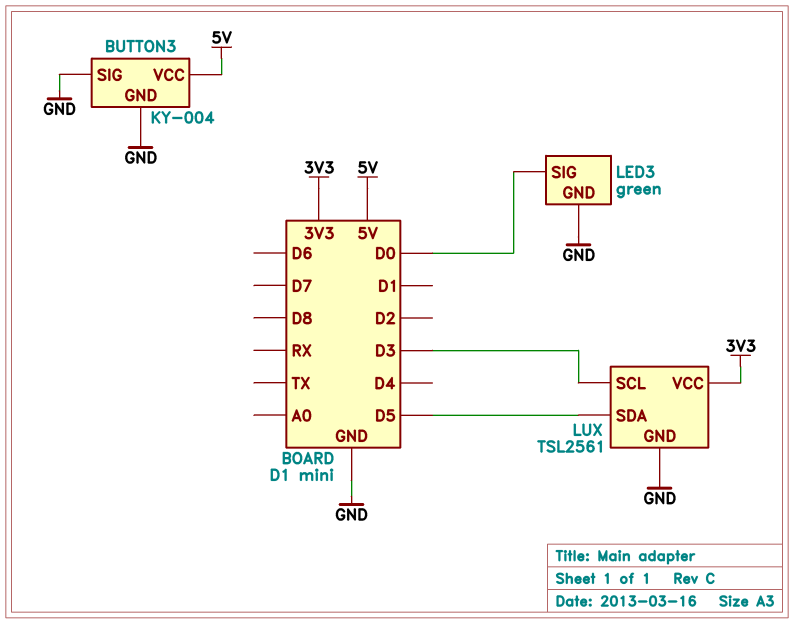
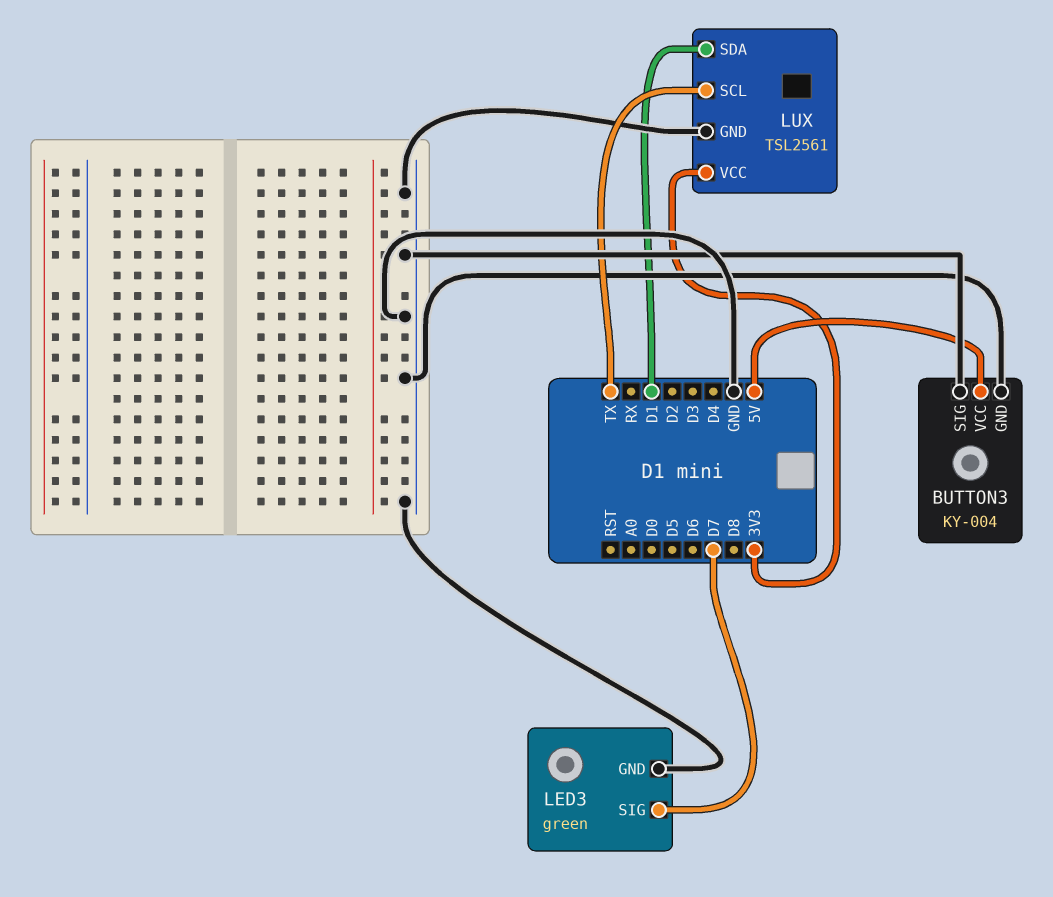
LED3 pin SIG: D0 -> D7
LUX pin SCL: D3 -> TX
LUX pin SDA: D5 -> D1

